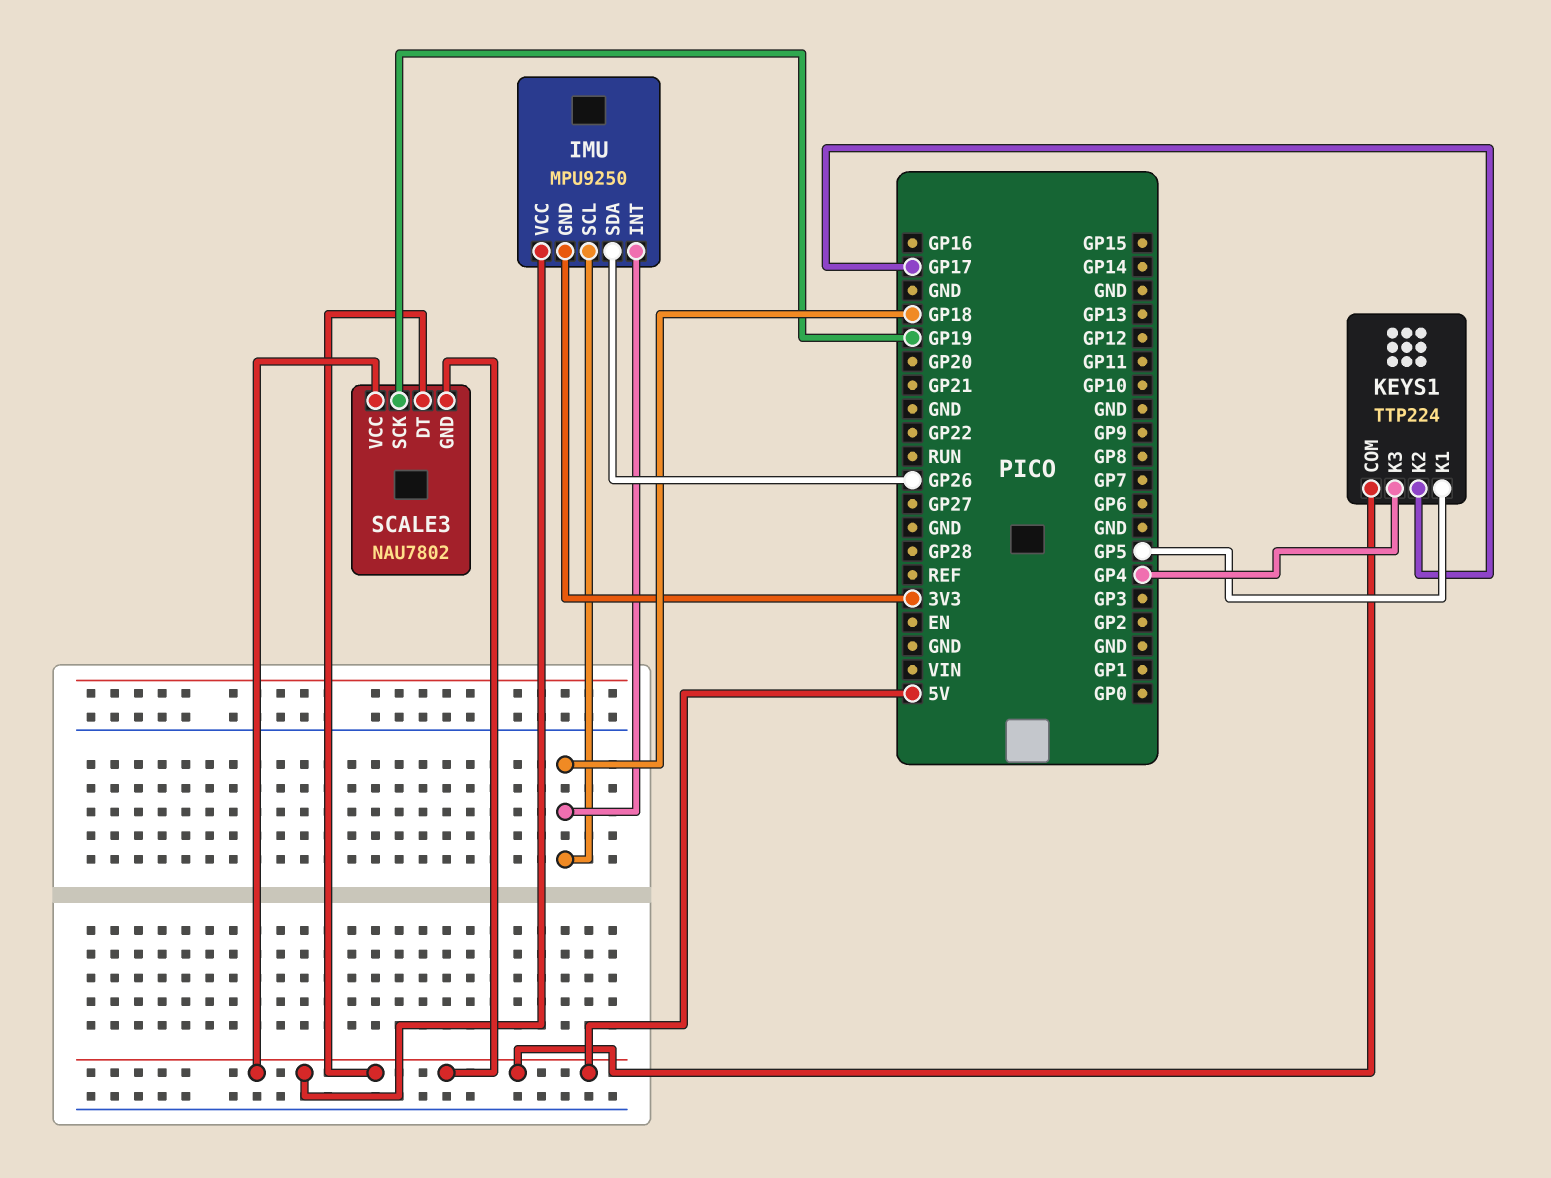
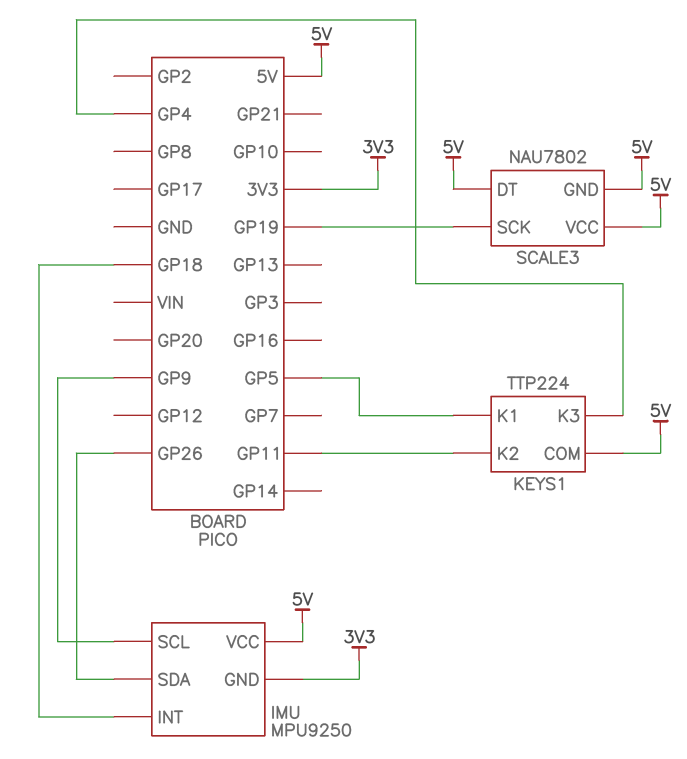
IMU pin SCL: GP18 -> GP9
KEYS1 pin K2: GP17 -> GP11

